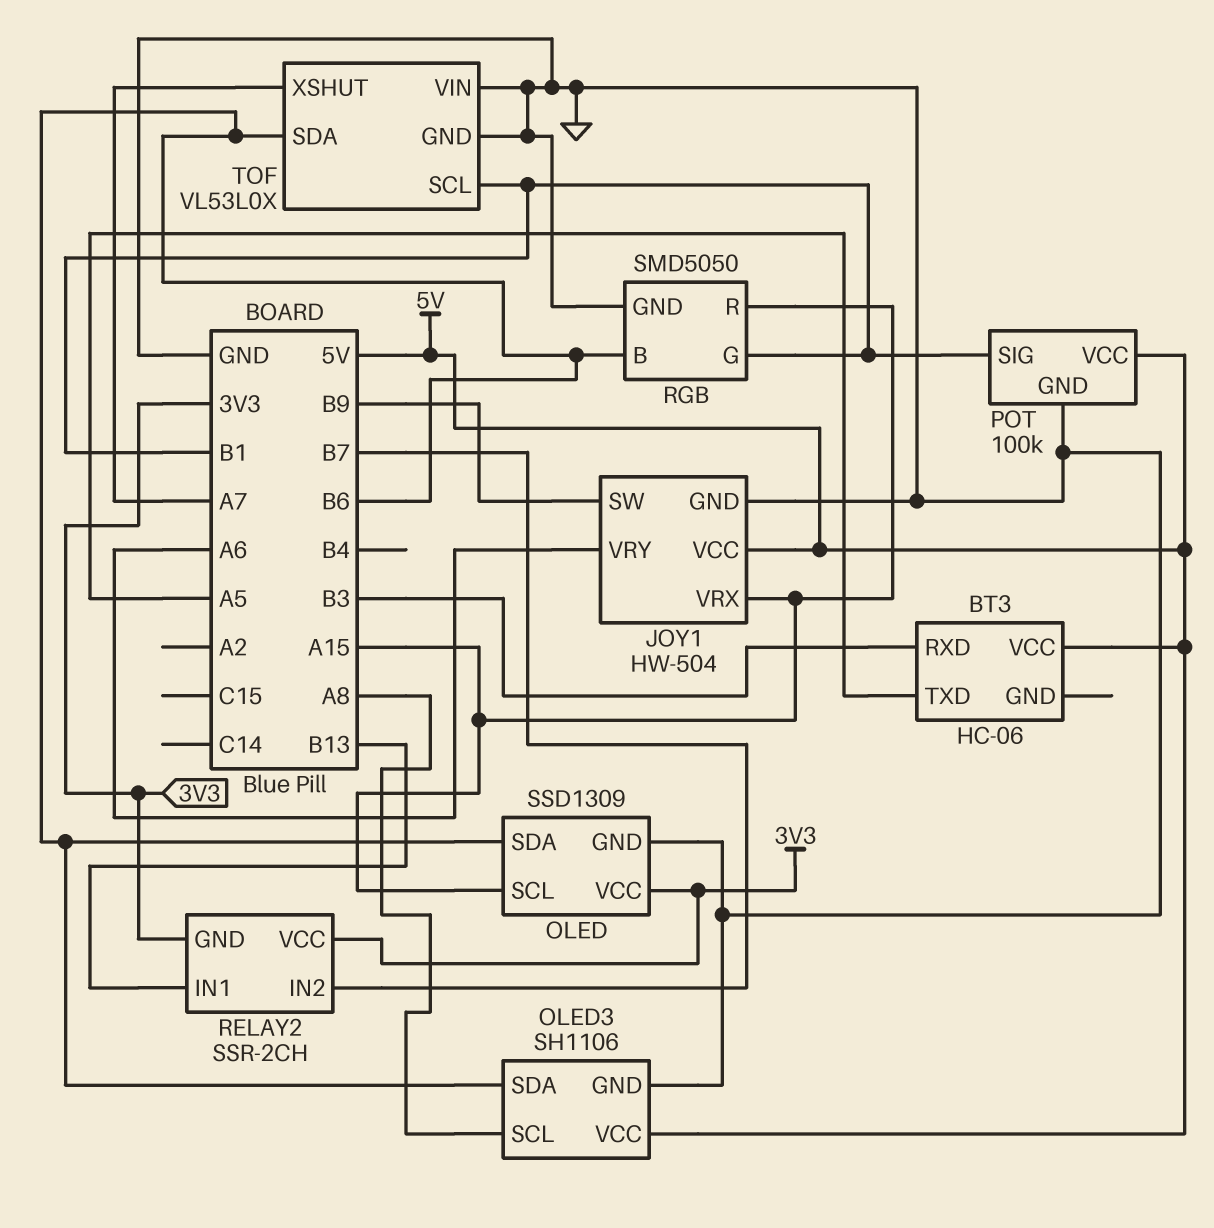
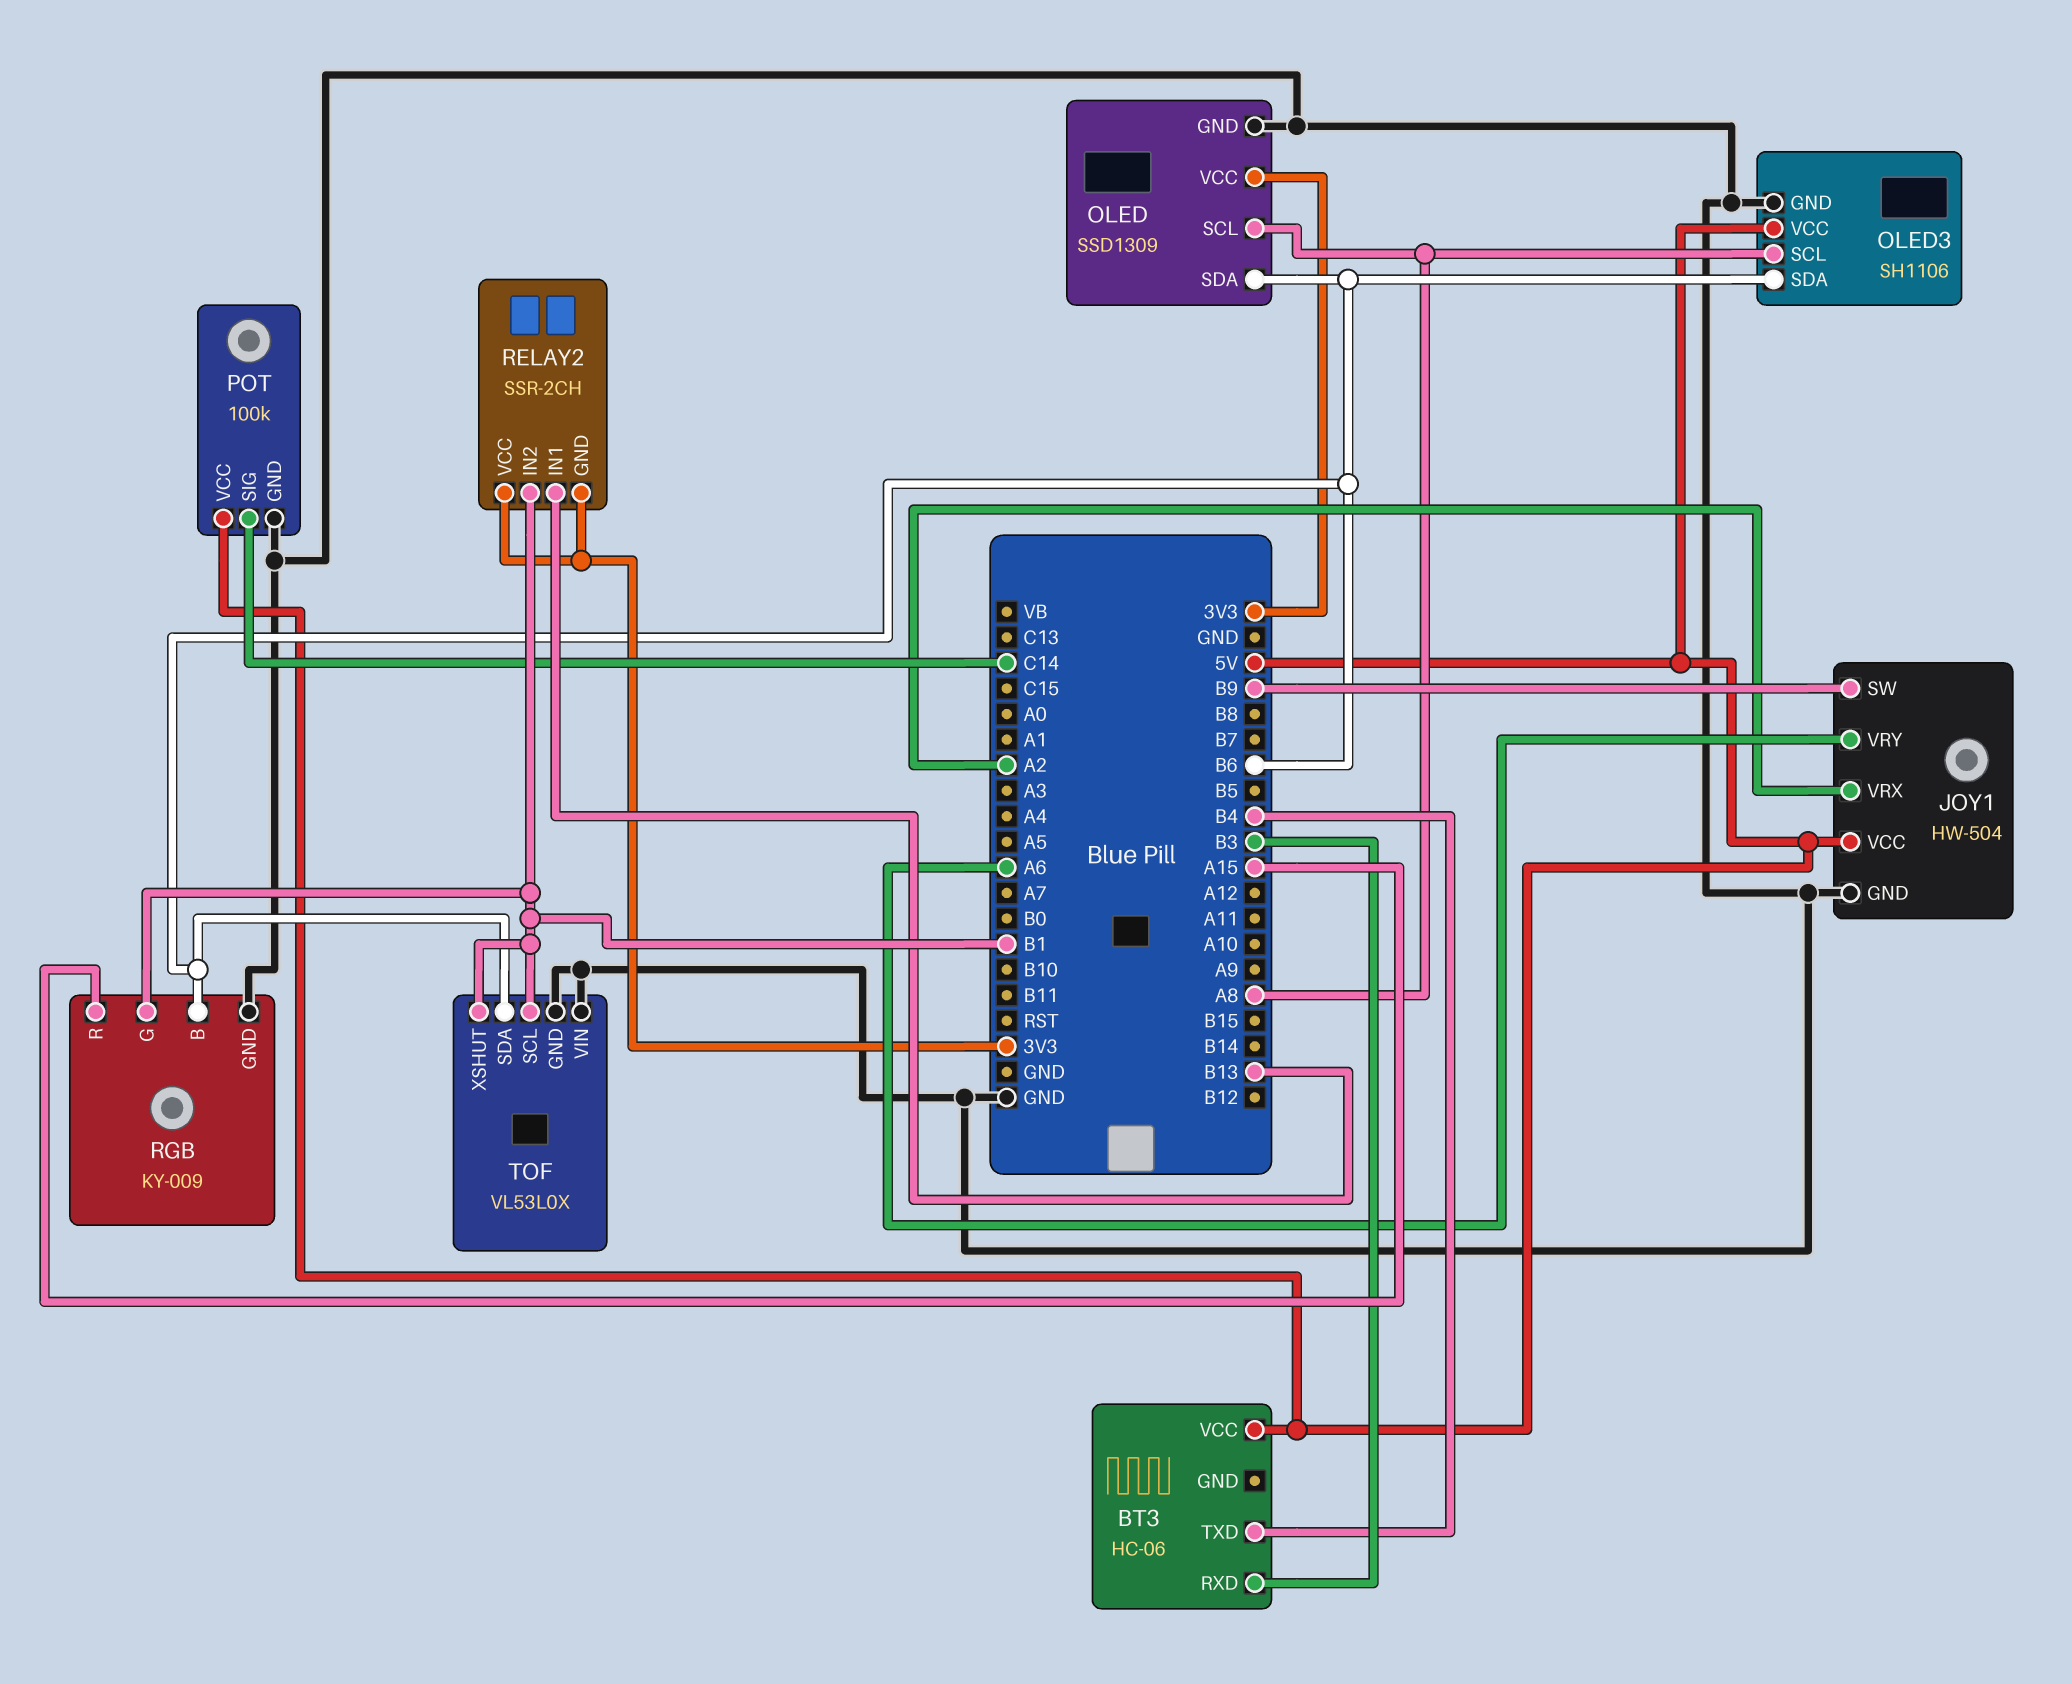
BT3 pin TXD: A5 -> B4
JOY1 pin VRX: A15 -> A2
OLED pin SCL: A15 -> A8
POT pin SIG: B1 -> C14
RELAY2 pin IN2: B7 -> B1
RGB: SMD5050 -> KY-009
TOF pin XSHUT: A7 -> B1

